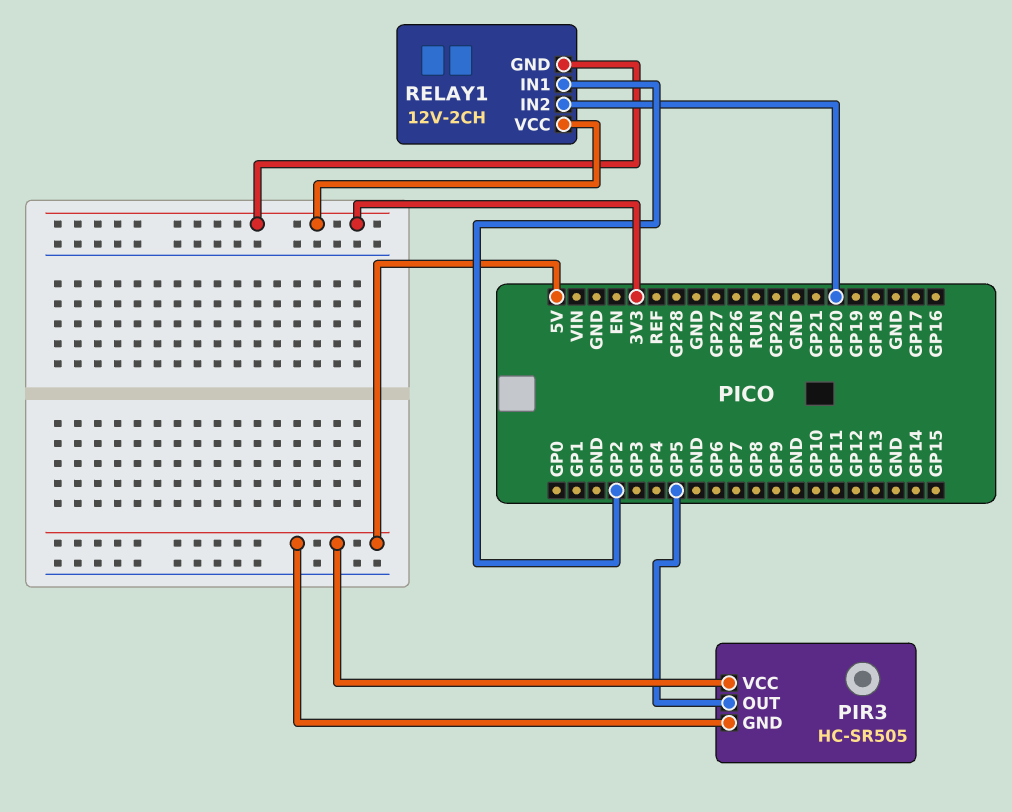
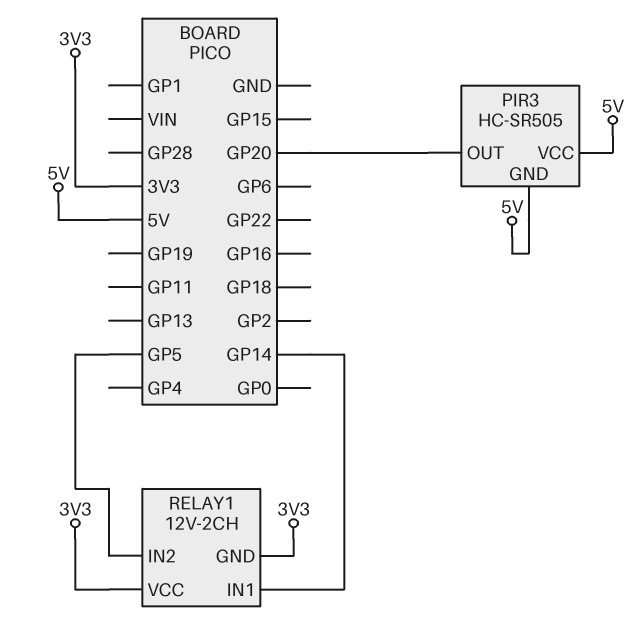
PIR3 pin OUT: GP5 -> GP20
RELAY1 pin IN1: GP2 -> GP14
RELAY1 pin IN2: GP20 -> GP5

